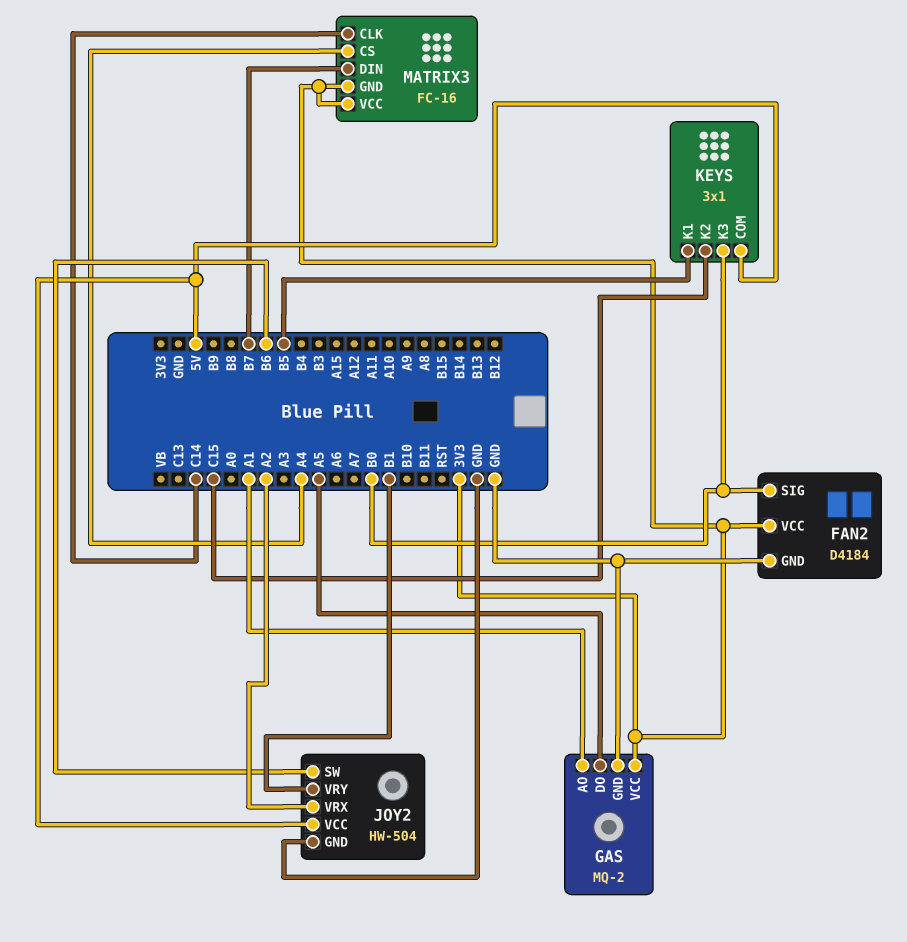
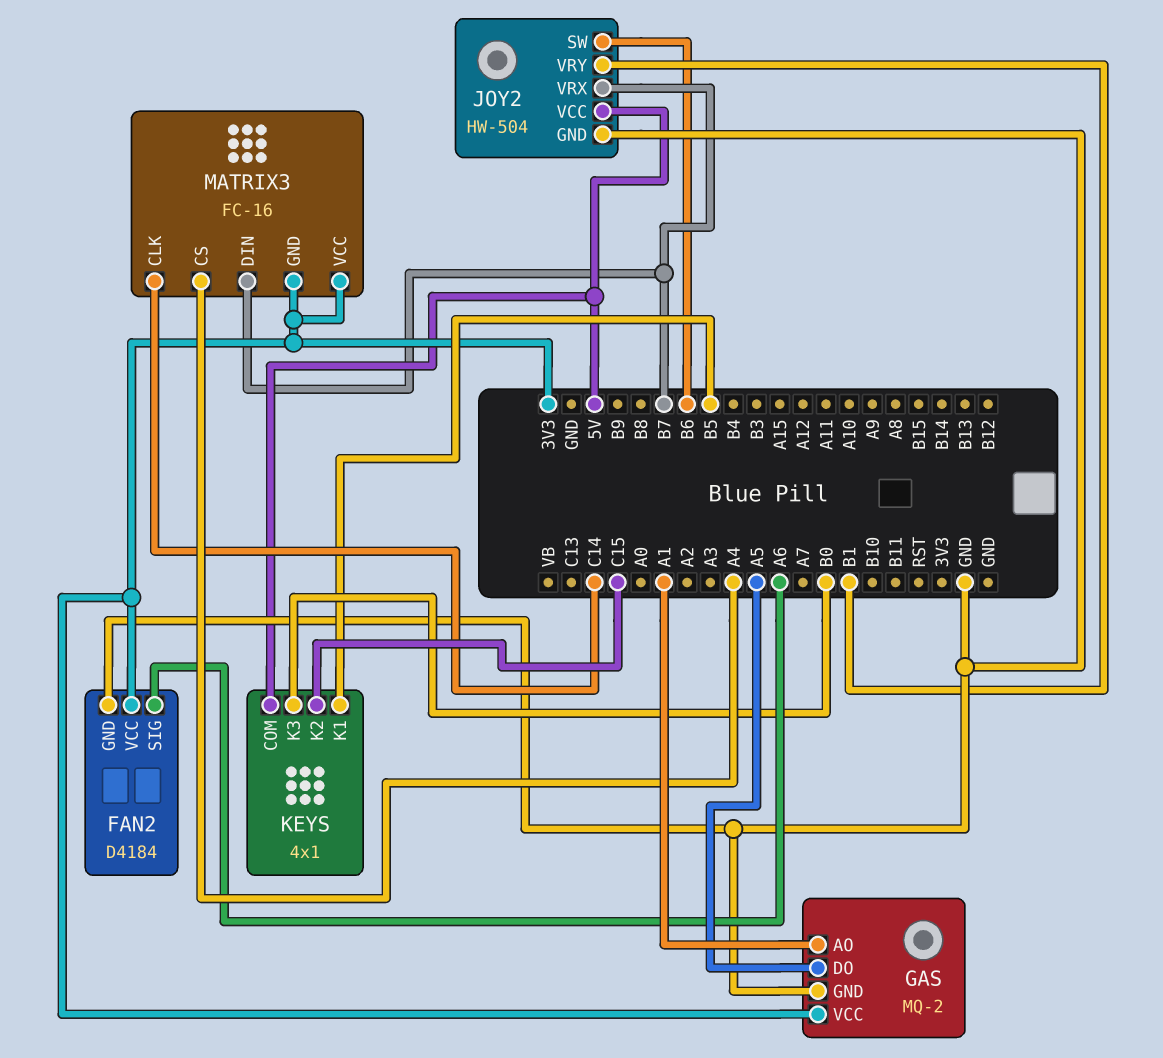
FAN2 pin SIG: B0 -> A6
JOY2 pin VRX: A2 -> B7
KEYS: 3x1 -> 4x1

